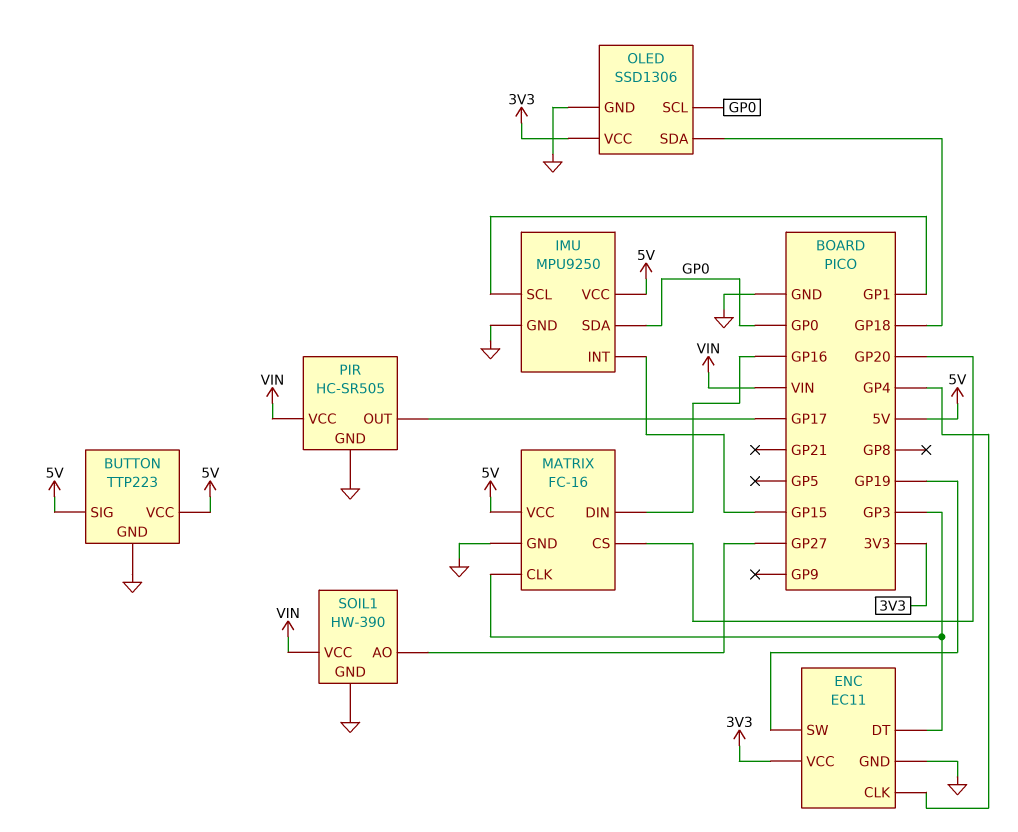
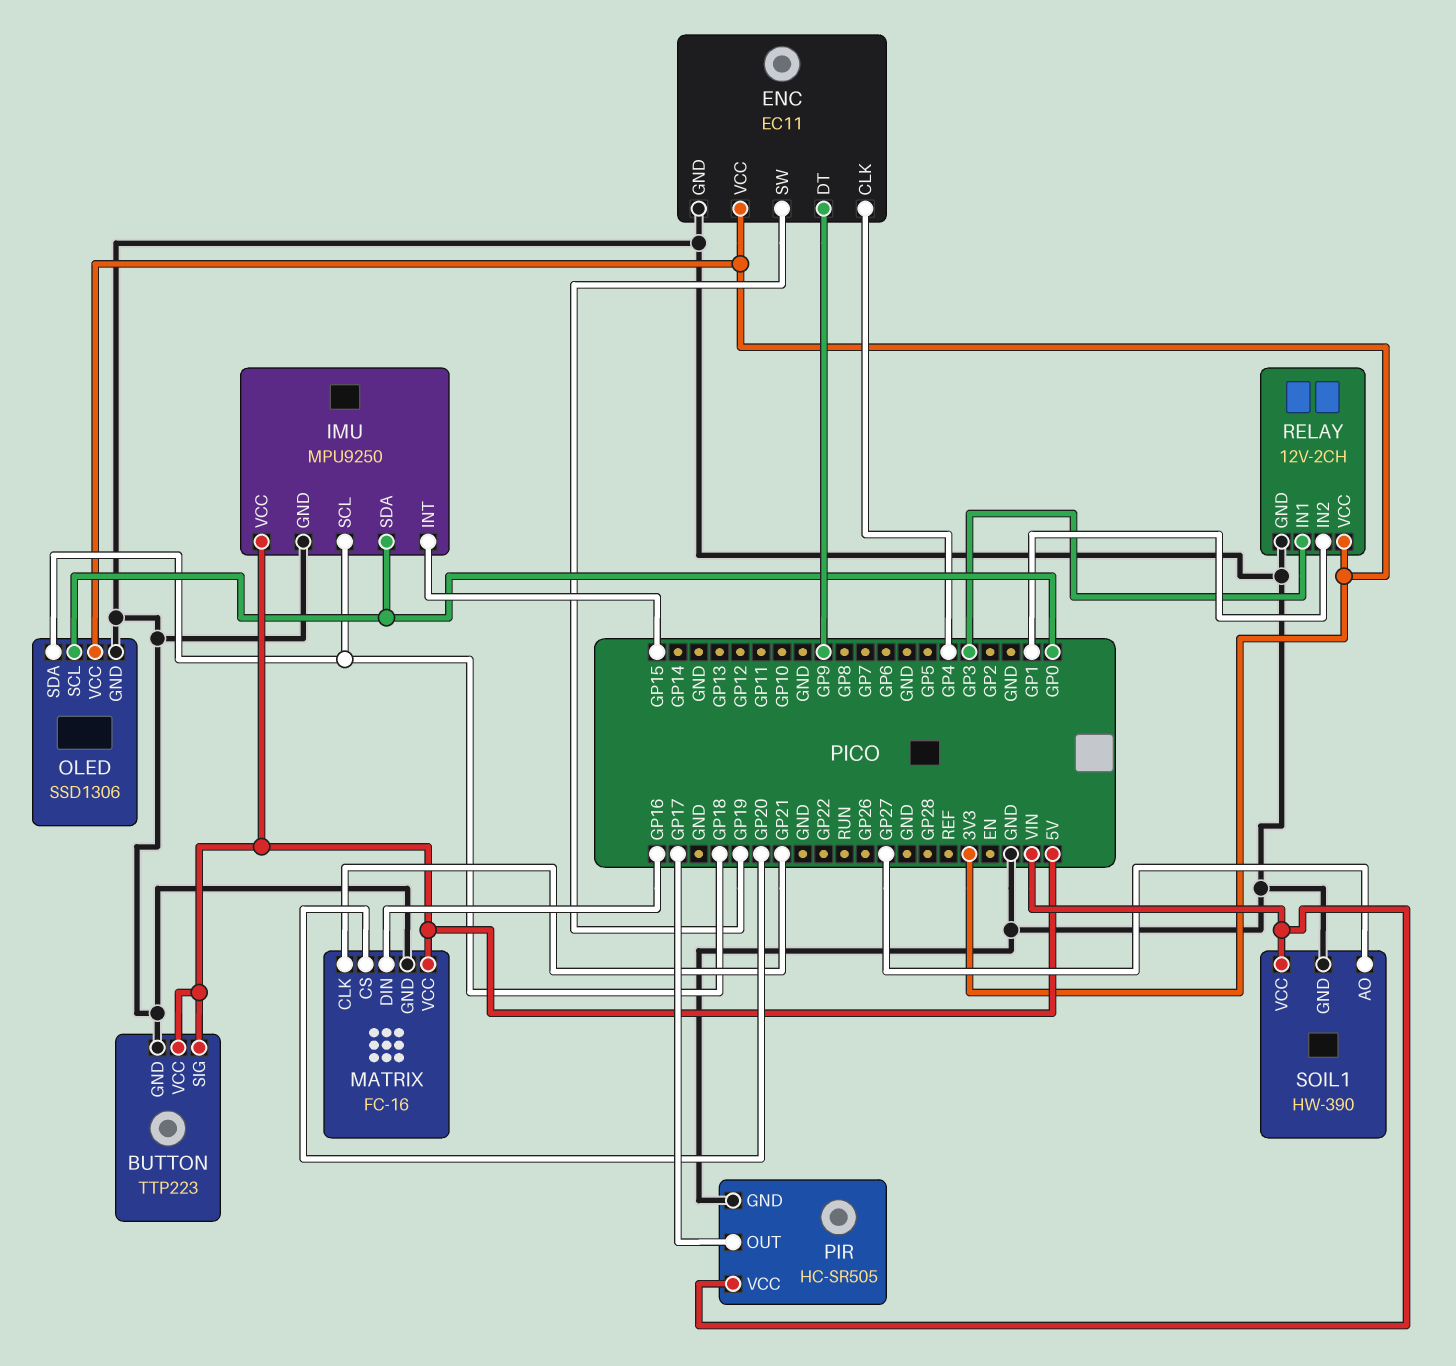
ENC pin DT: GP3 -> GP9
IMU pin SCL: GP1 -> GP18
MATRIX pin CLK: GP3 -> GP21
RELAY: none -> 12V-2CH
RELAY pin GND: none -> GND
RELAY pin IN1: none -> GP3
RELAY pin IN2: none -> GP1
RELAY pin VCC: none -> 3V3

